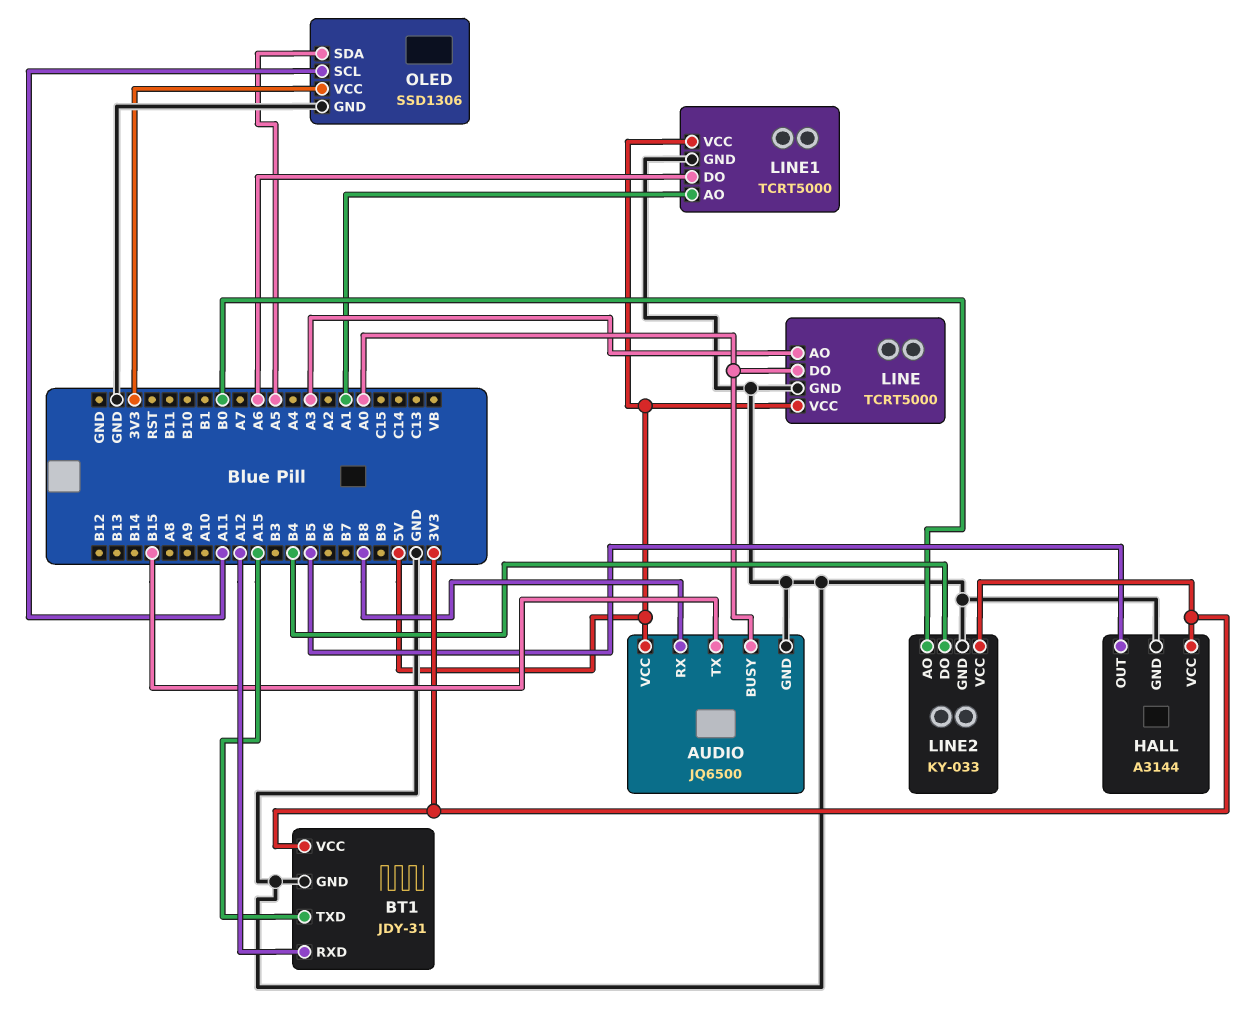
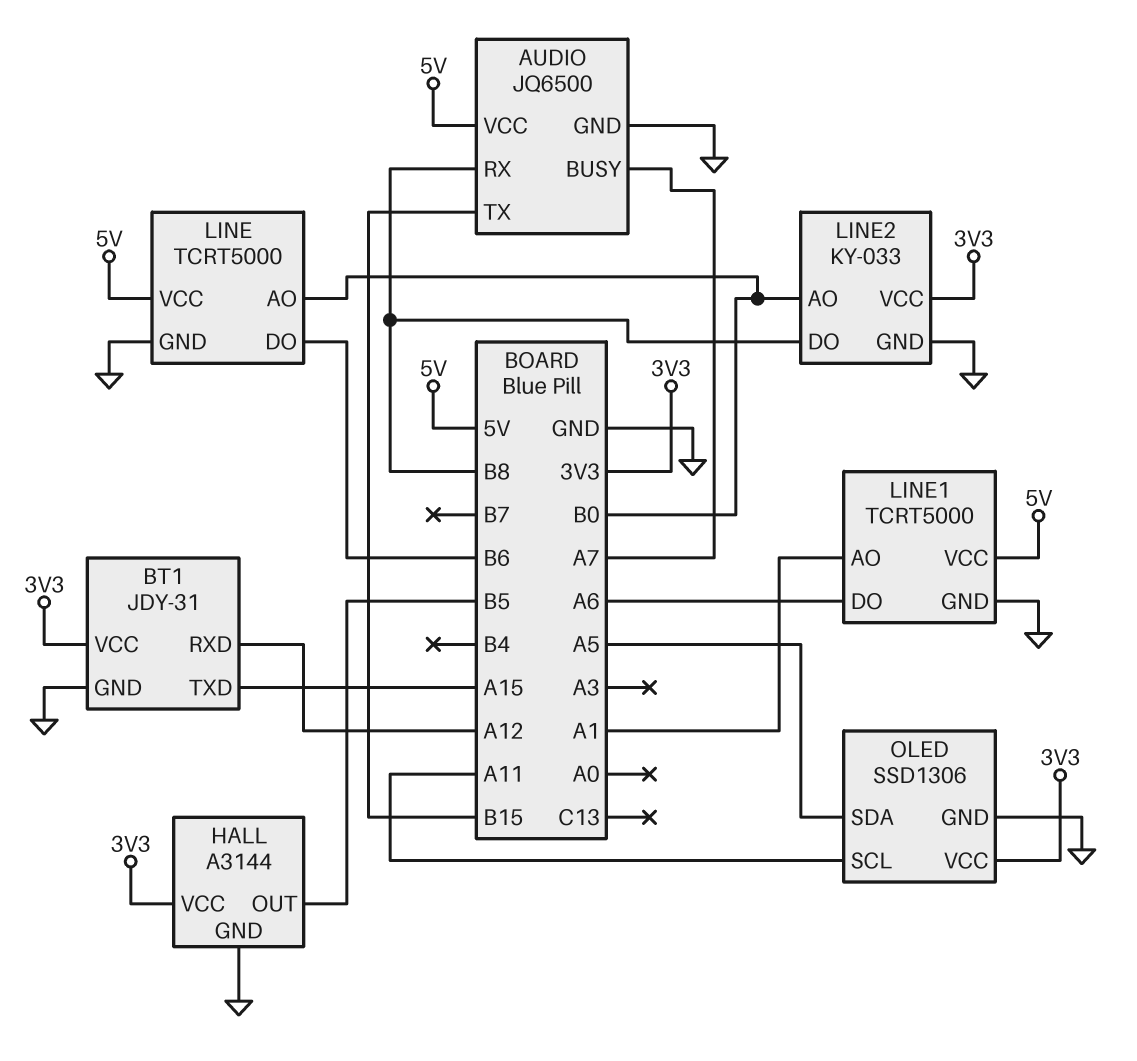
AUDIO pin BUSY: A0 -> A7
LINE pin AO: A3 -> B0
LINE pin DO: A0 -> B6
LINE2 pin DO: B4 -> B8

